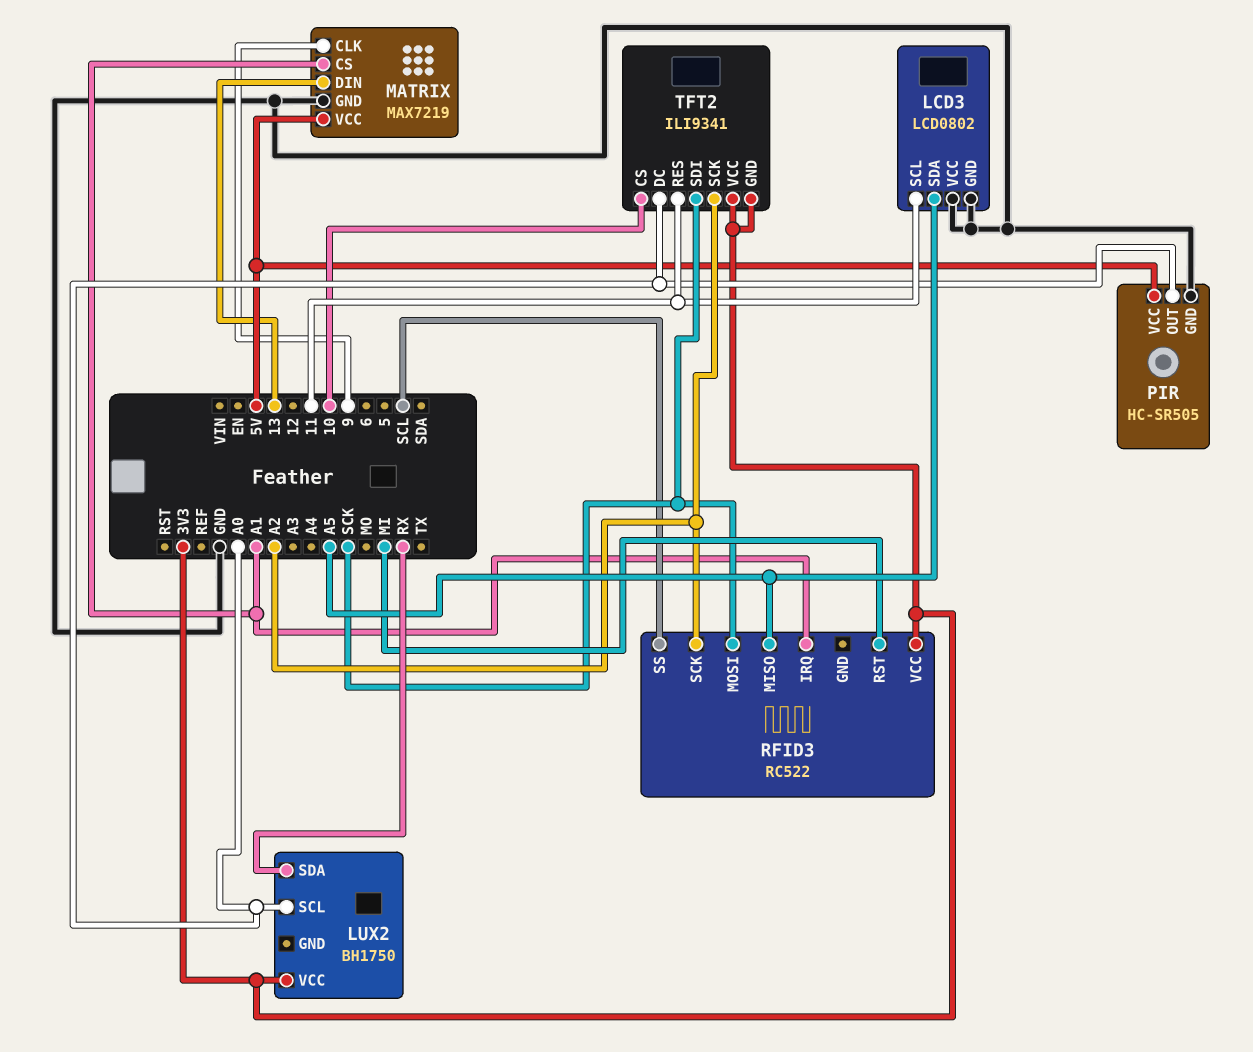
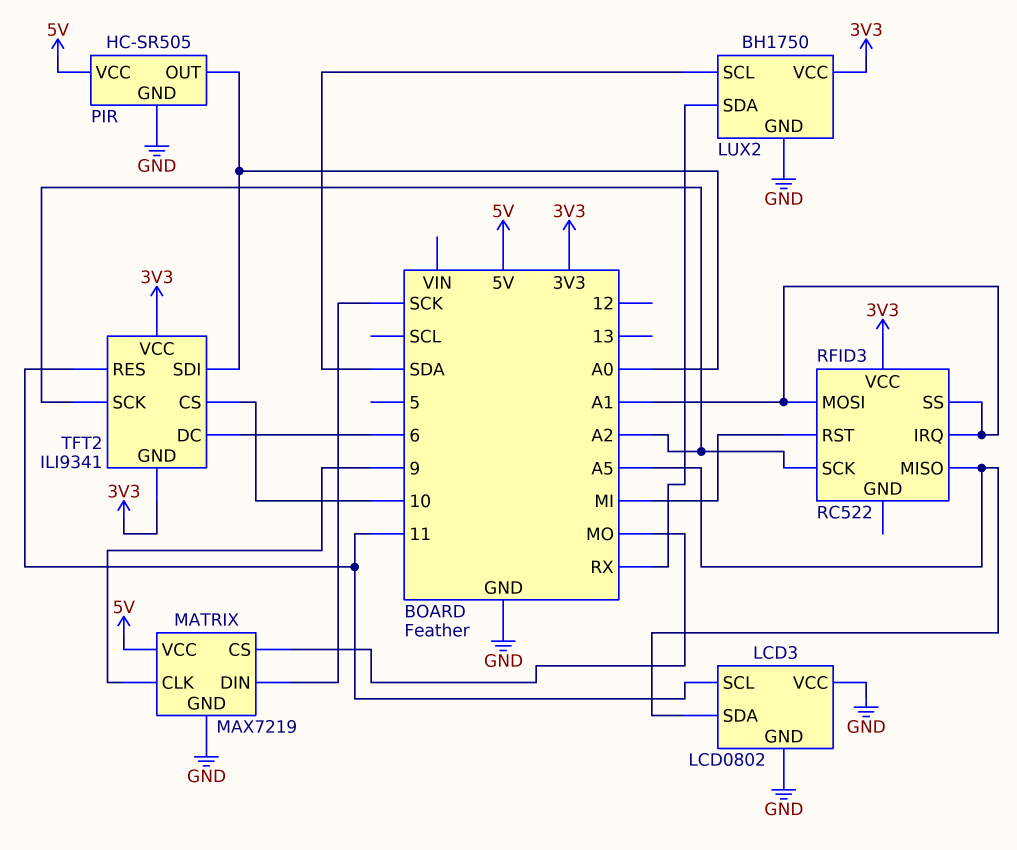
LUX2 pin GND: none -> GND
LUX2 pin SCL: A0 -> SDA
MATRIX pin CS: A1 -> MO
MATRIX pin DIN: 13 -> SCK
RFID3 pin MOSI: SCK -> A1
RFID3 pin SS: SCL -> A1
TFT2 pin DC: A0 -> 6
TFT2 pin SDI: SCK -> A0

